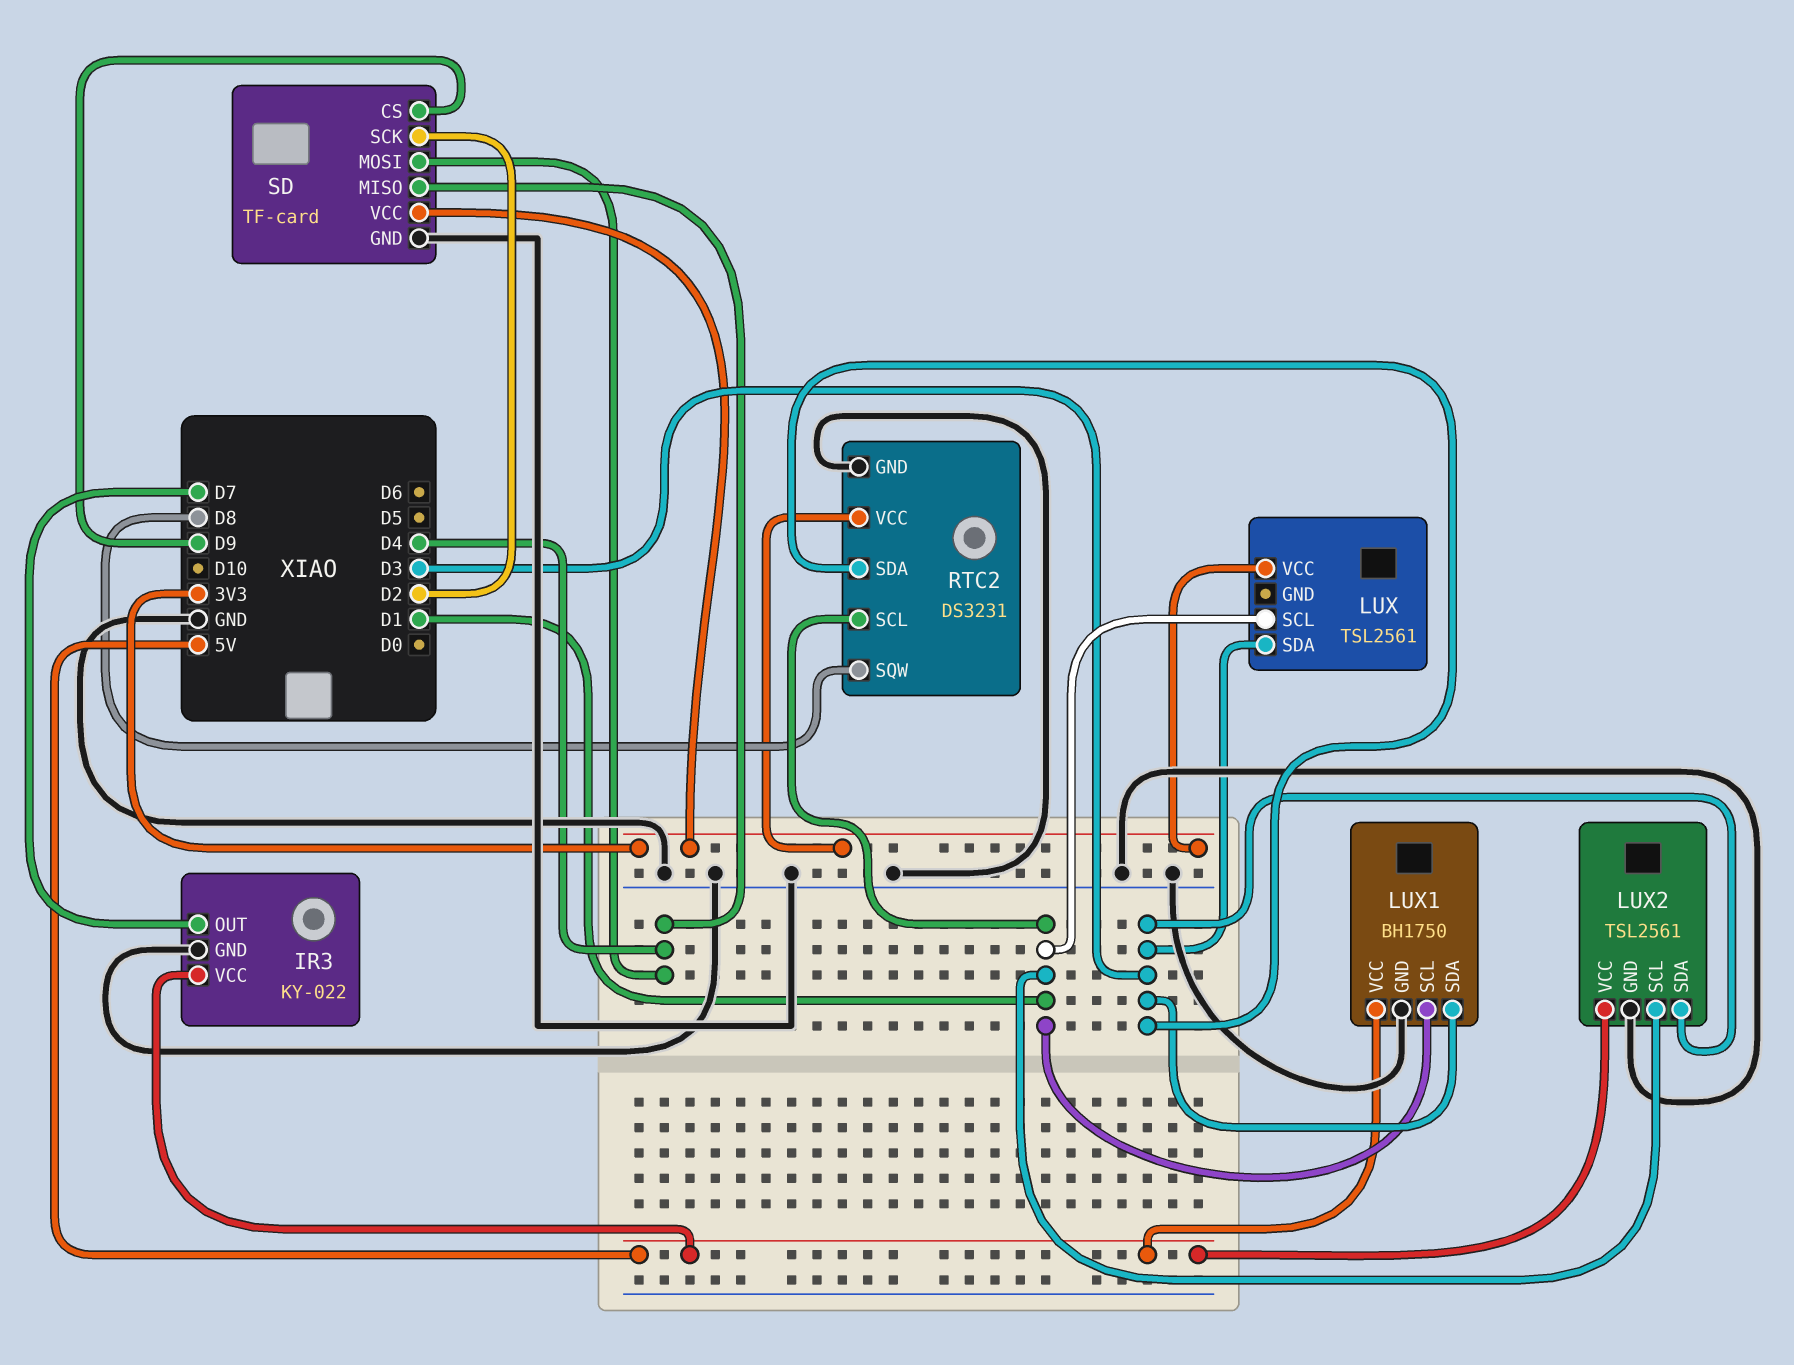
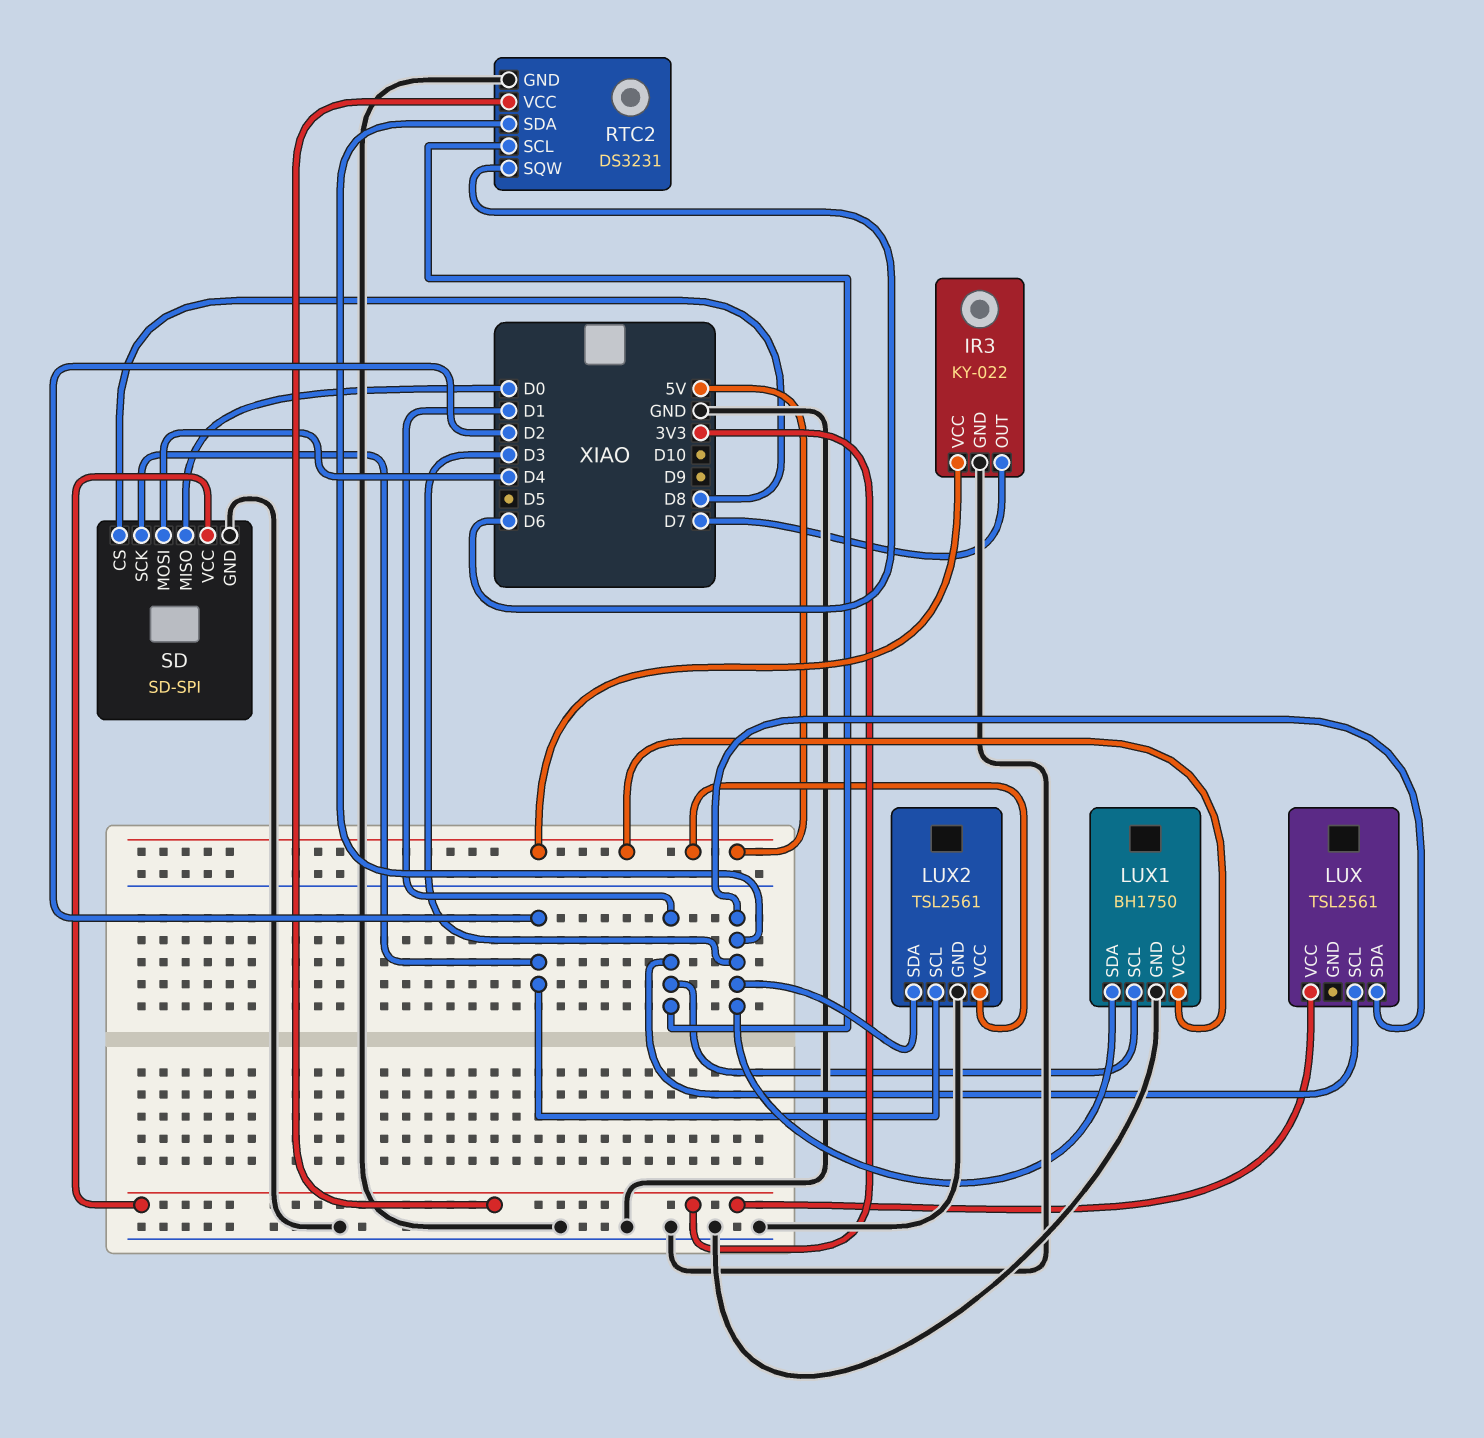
LUX2 pin SCL: D1 -> D2
RTC2 pin SQW: D8 -> D6
SD: TF-card -> SD-SPI
SD pin CS: D9 -> D8
SD pin MISO: D4 -> D0

